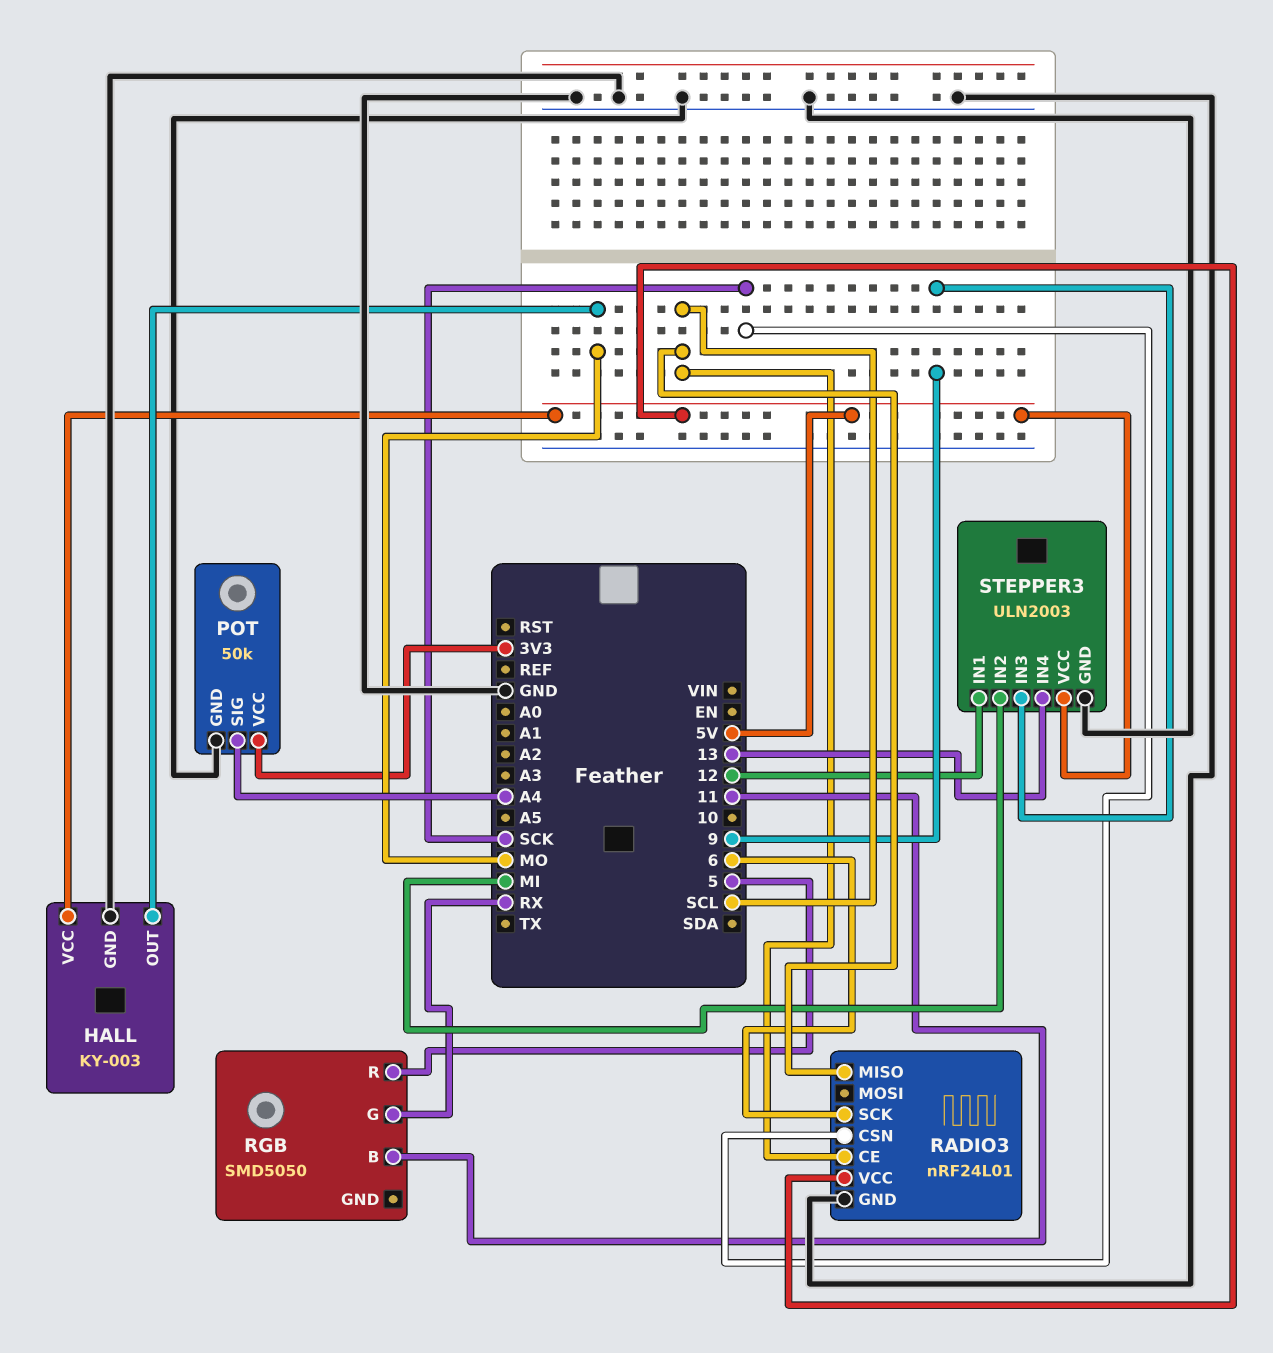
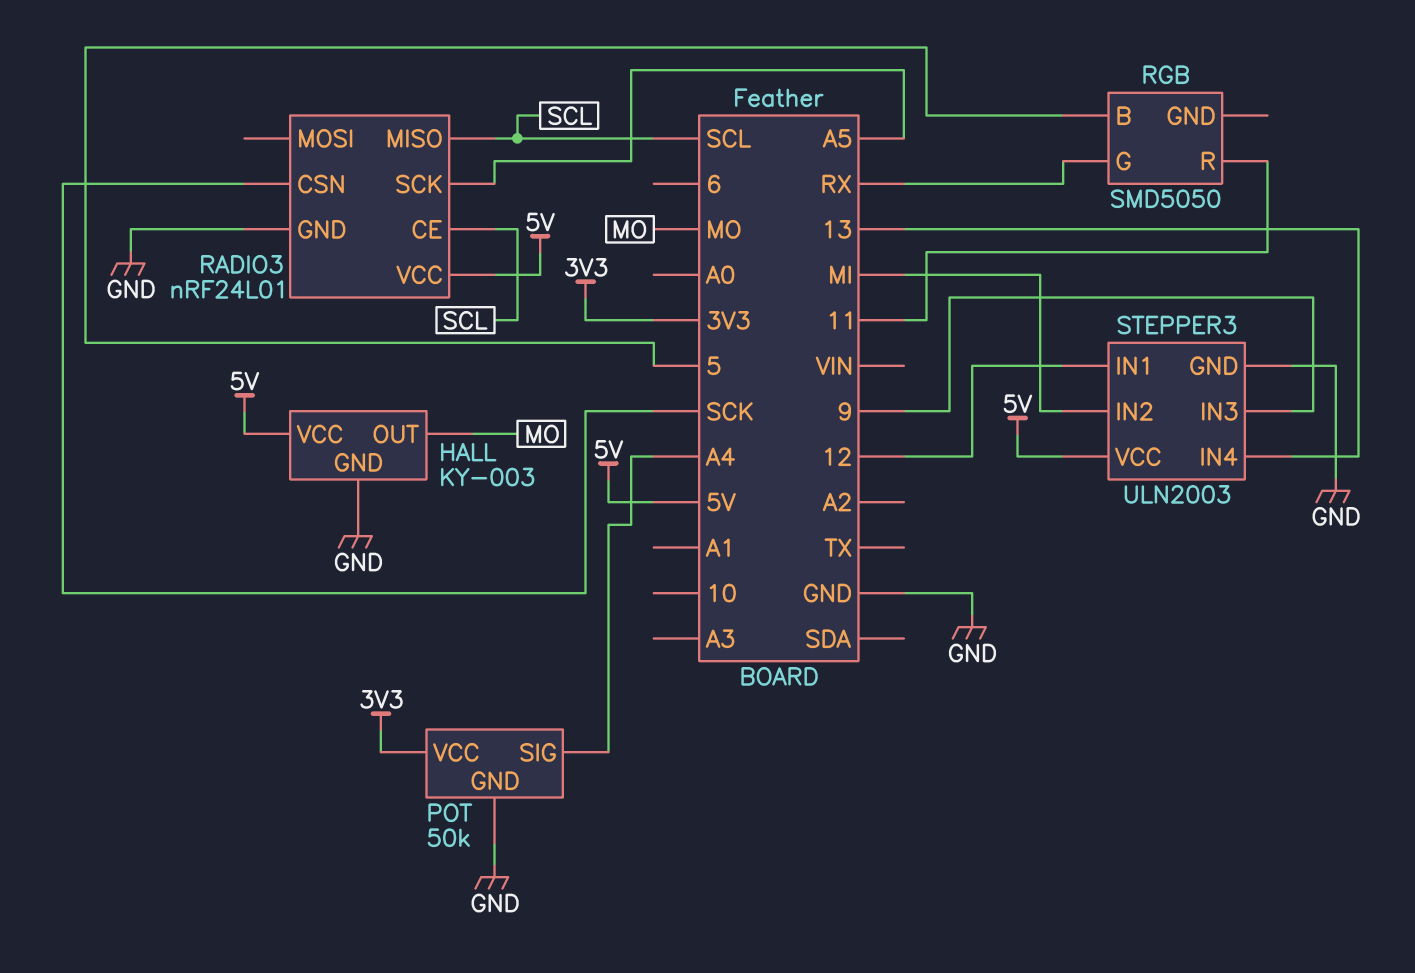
RADIO3 pin SCK: 6 -> A5
RGB pin B: 11 -> 5
RGB pin R: 5 -> 11

